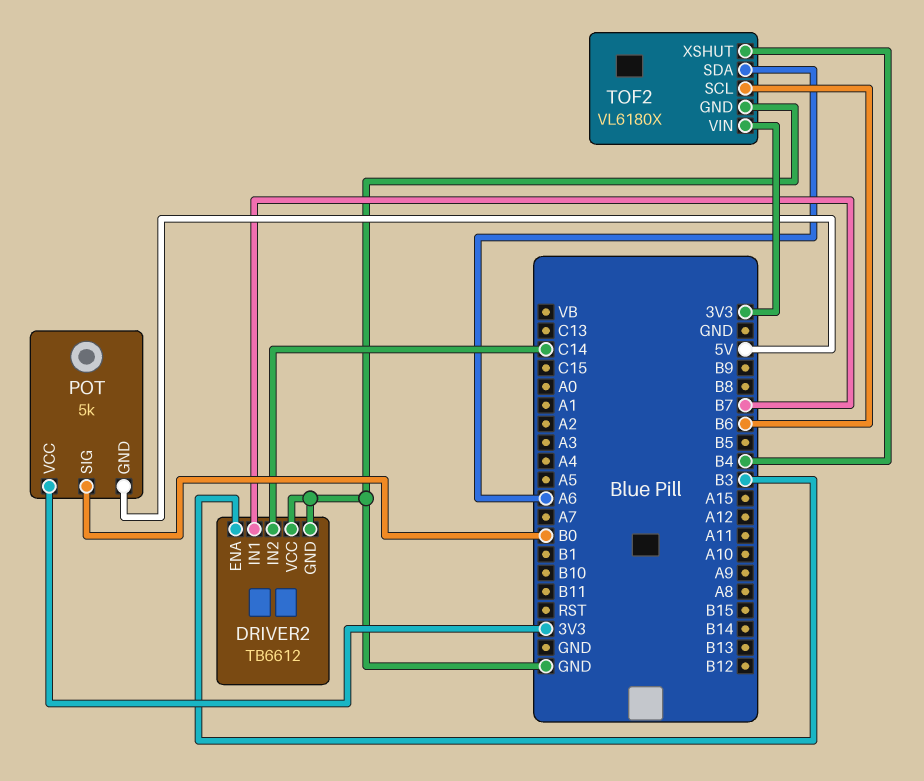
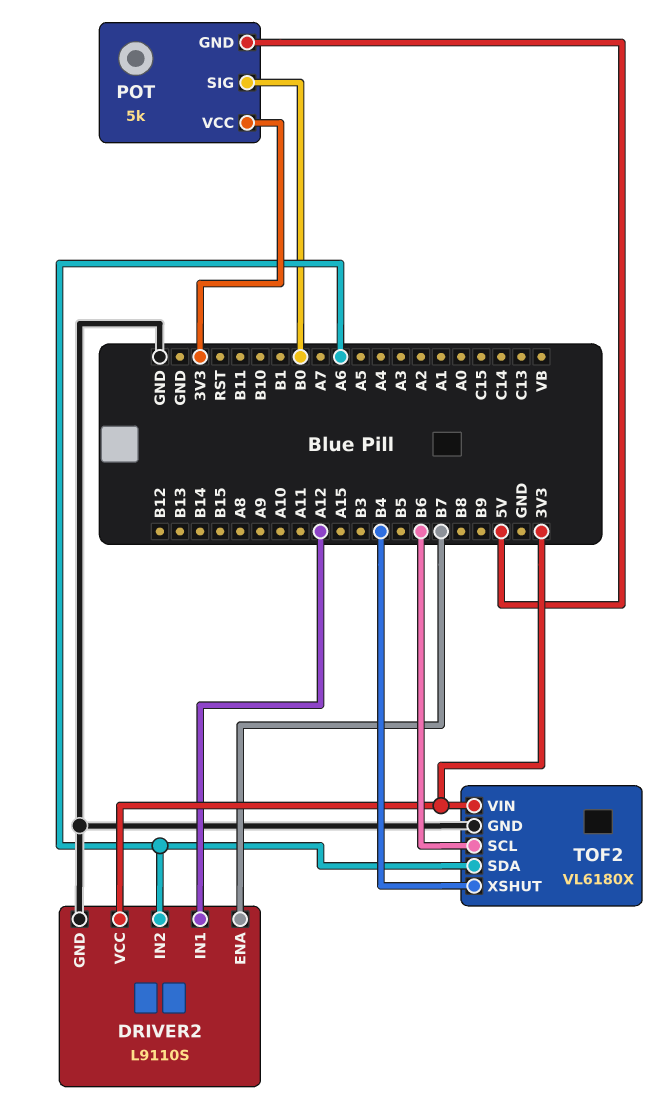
DRIVER2: TB6612 -> L9110S
DRIVER2 pin ENA: B3 -> B7
DRIVER2 pin IN1: B7 -> A12
DRIVER2 pin IN2: C14 -> A6
DRIVER2 pin VCC: GND -> 3V3

